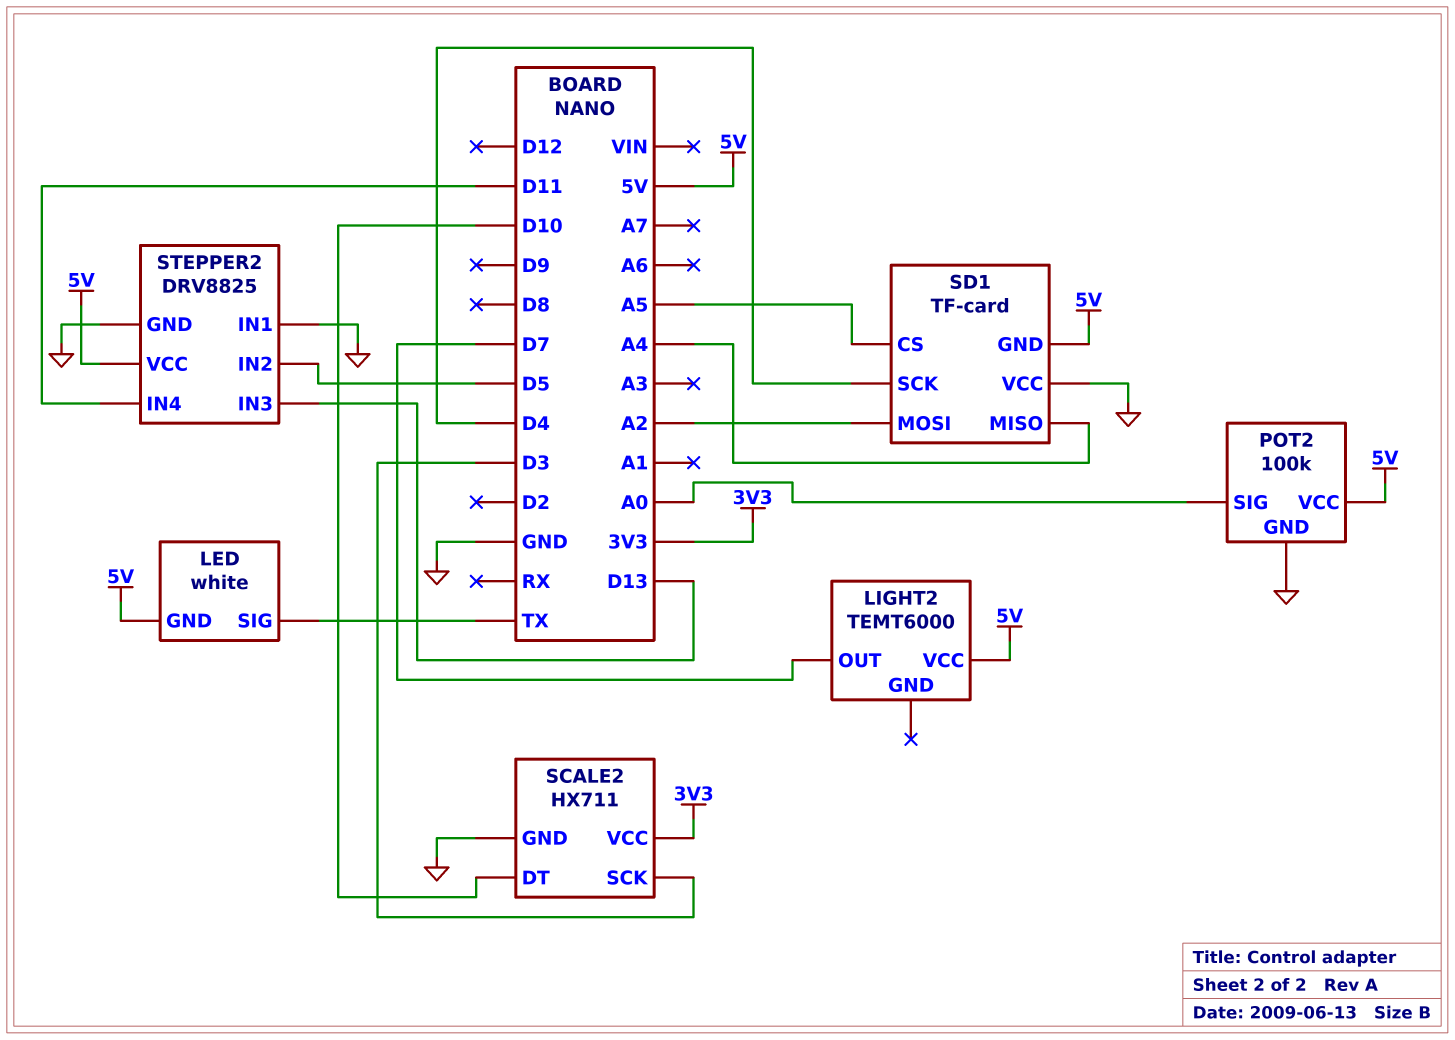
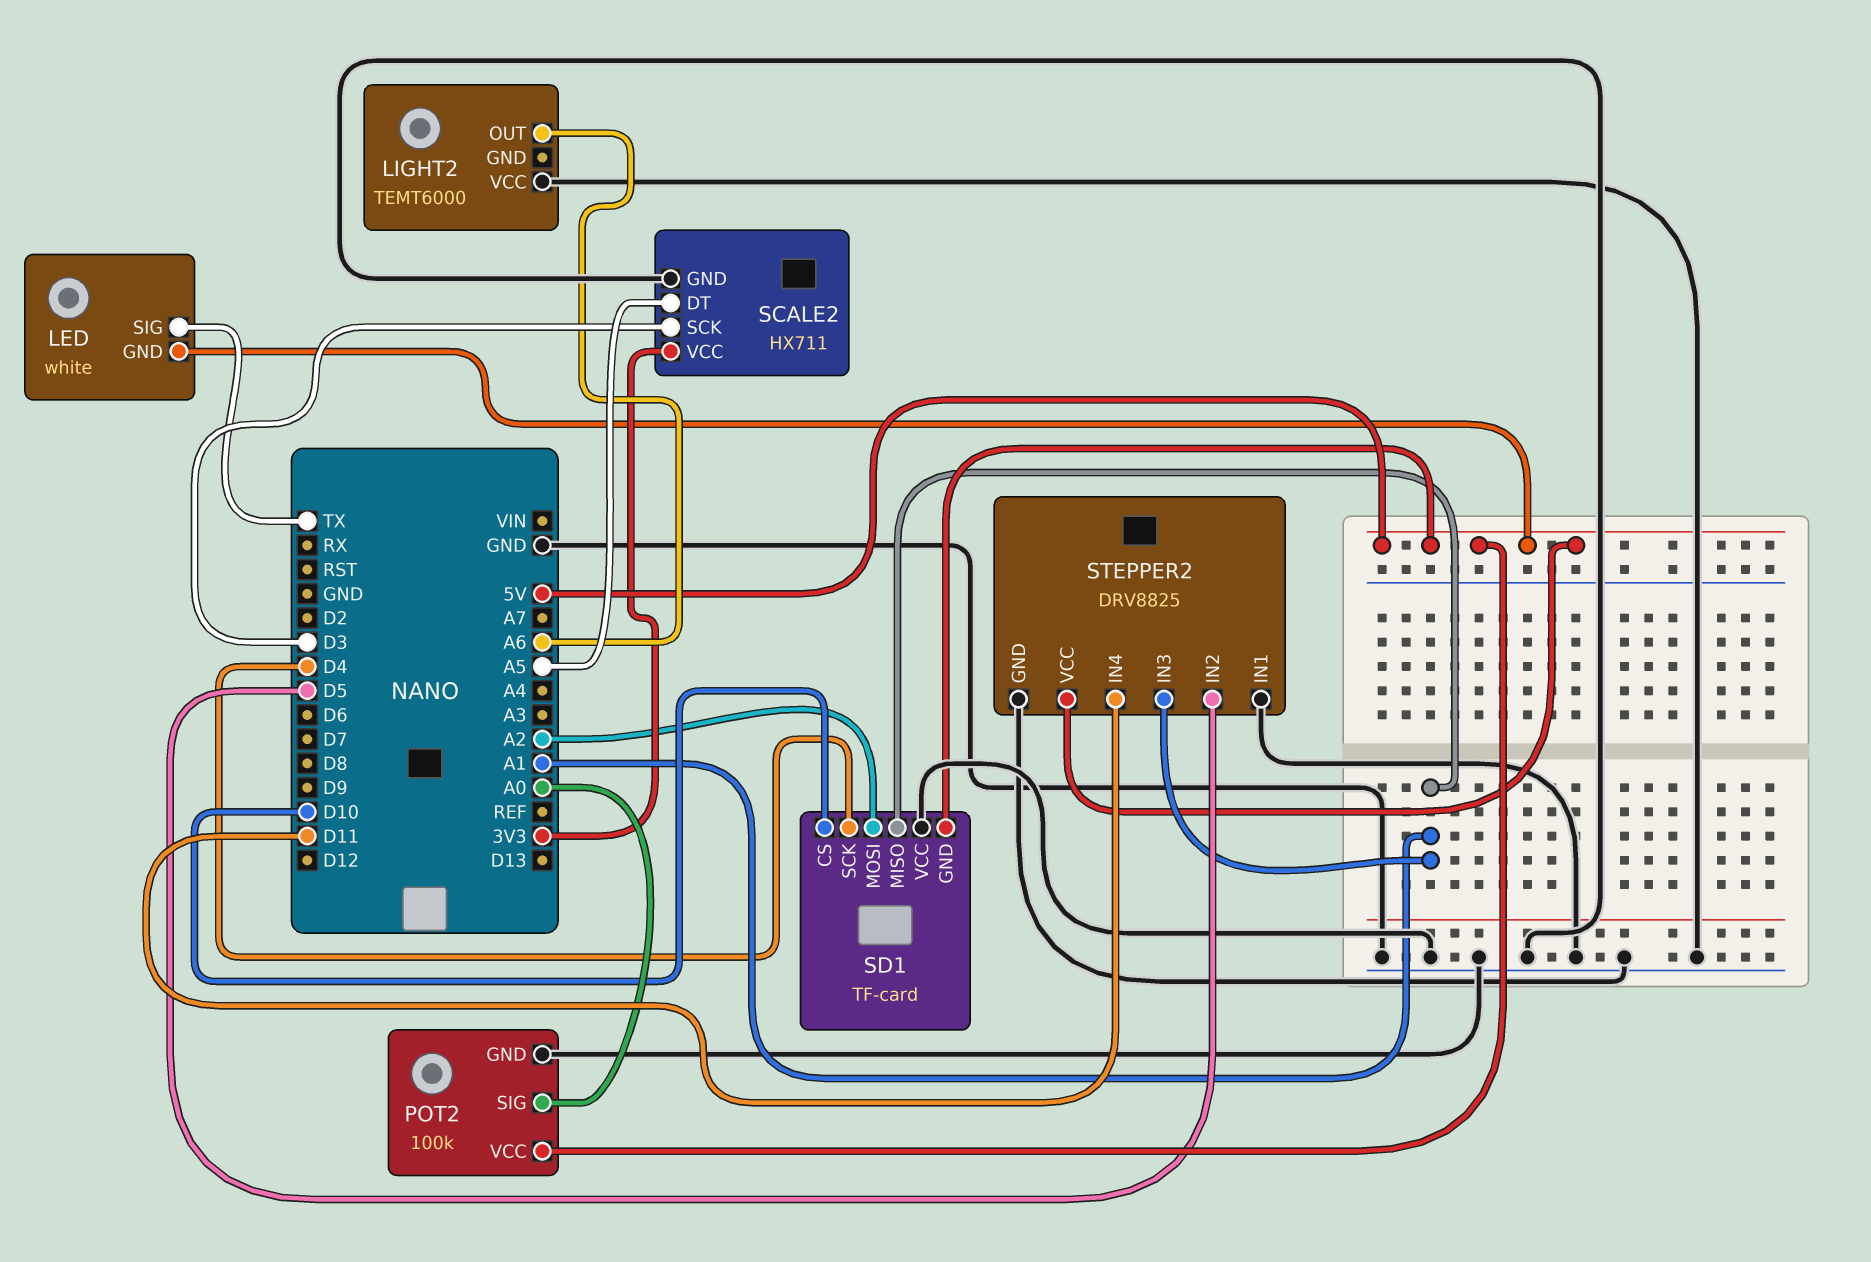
LIGHT2 pin OUT: D7 -> A6
LIGHT2 pin VCC: 5V -> GND
SCALE2 pin DT: D10 -> A5
SD1 pin CS: A5 -> D10
SD1 pin MISO: A4 -> A1
STEPPER2 pin IN3: D13 -> A1

